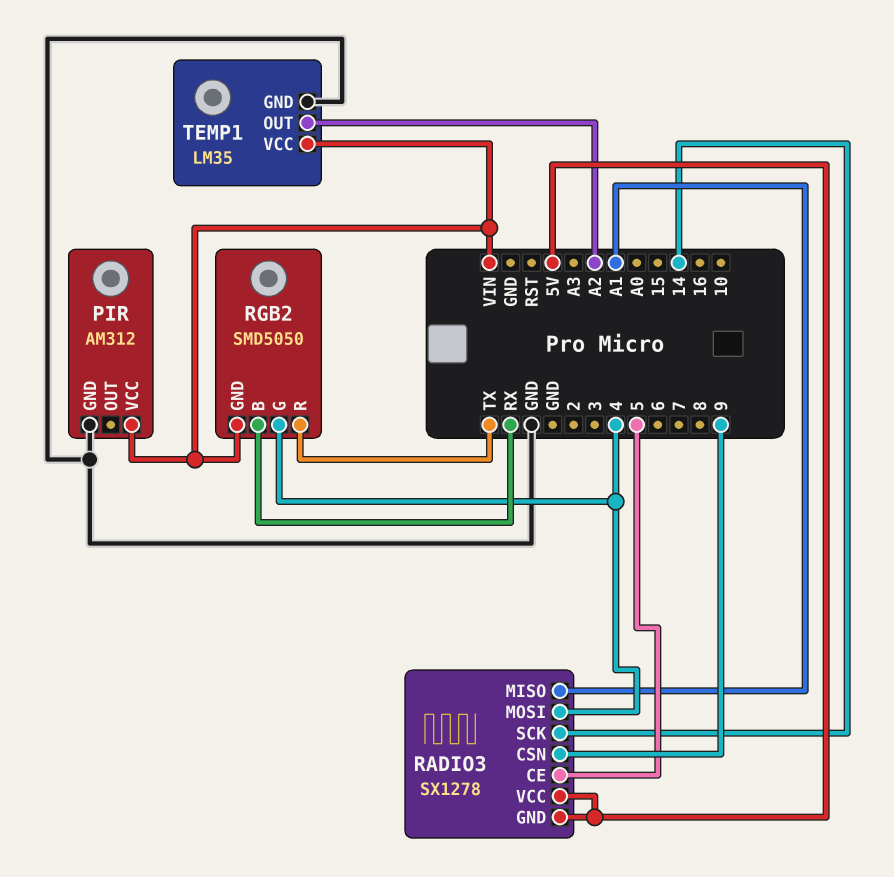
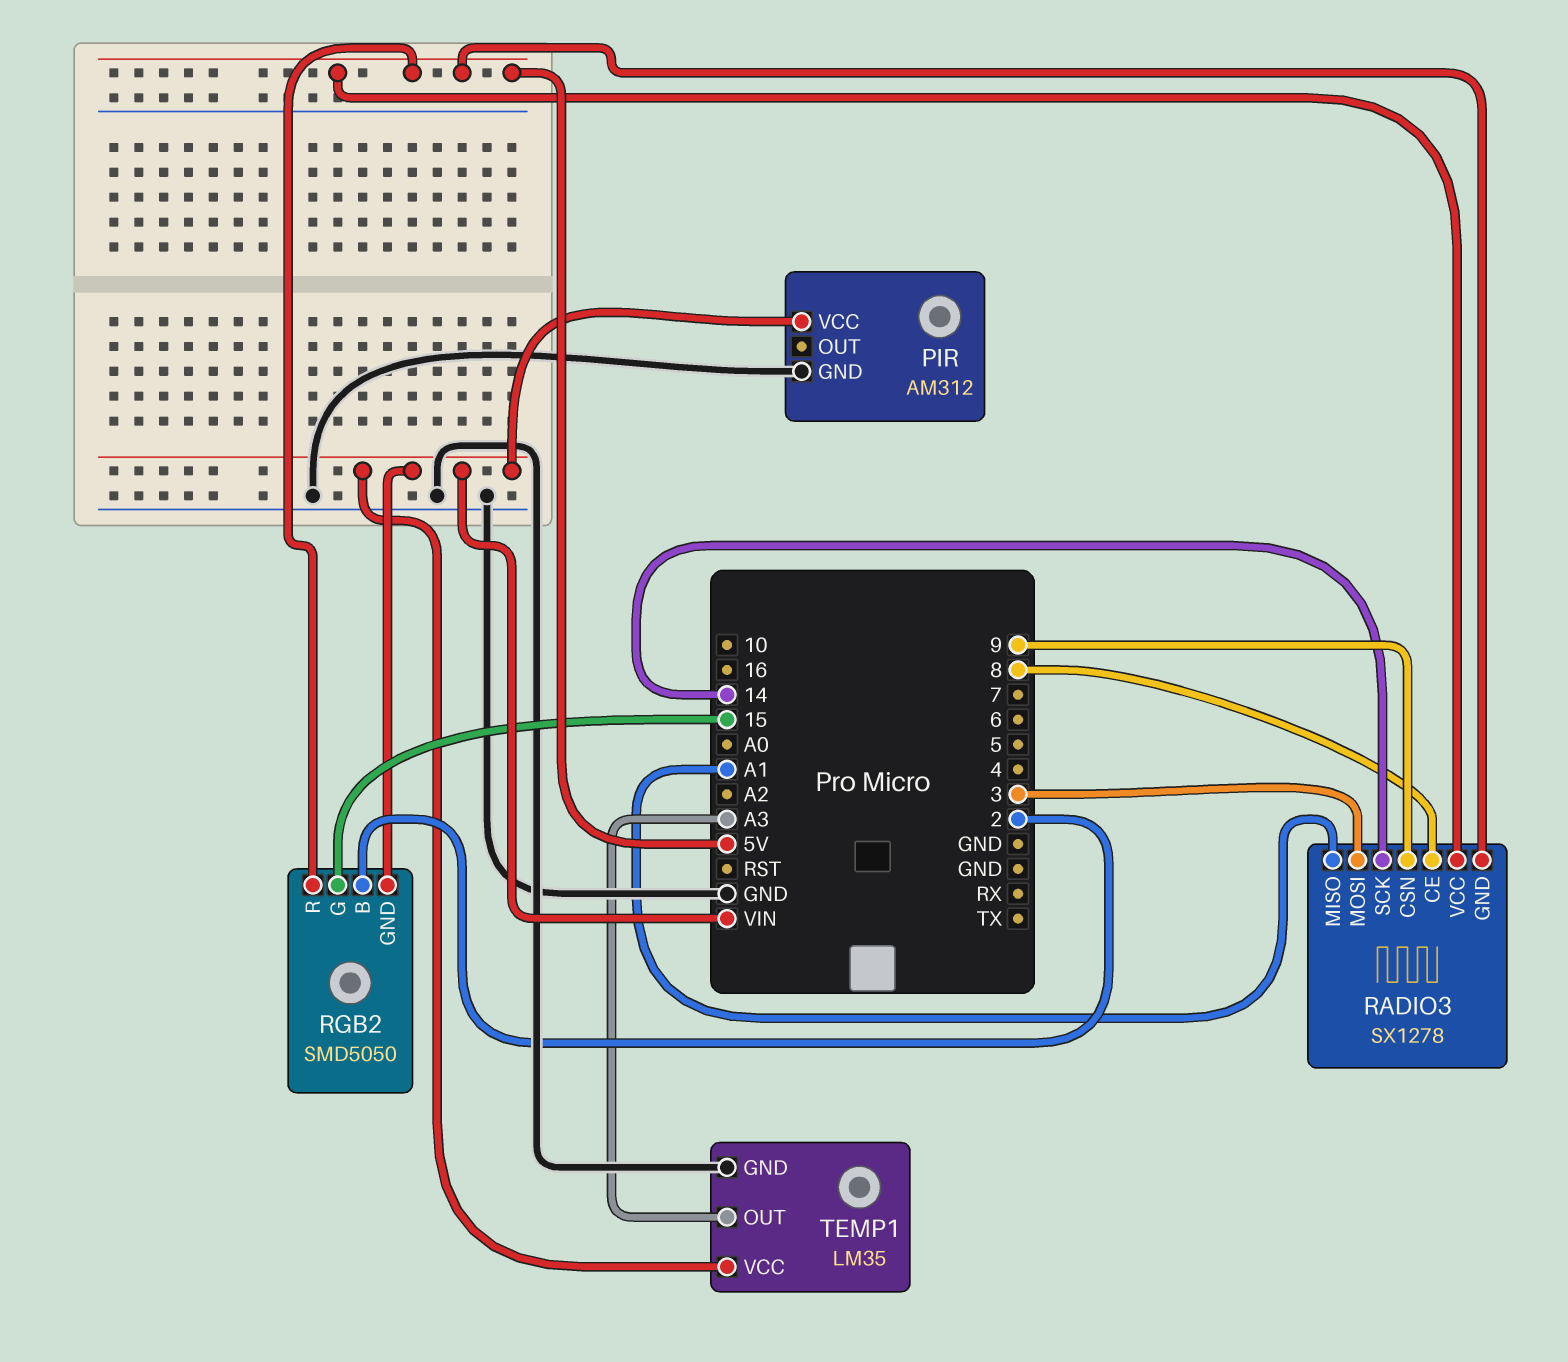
RADIO3 pin CE: 5 -> 8
RADIO3 pin MOSI: 4 -> 3
RGB2 pin B: RX -> 2
RGB2 pin G: 4 -> 15
RGB2 pin R: TX -> 5V
TEMP1 pin OUT: A2 -> A3

